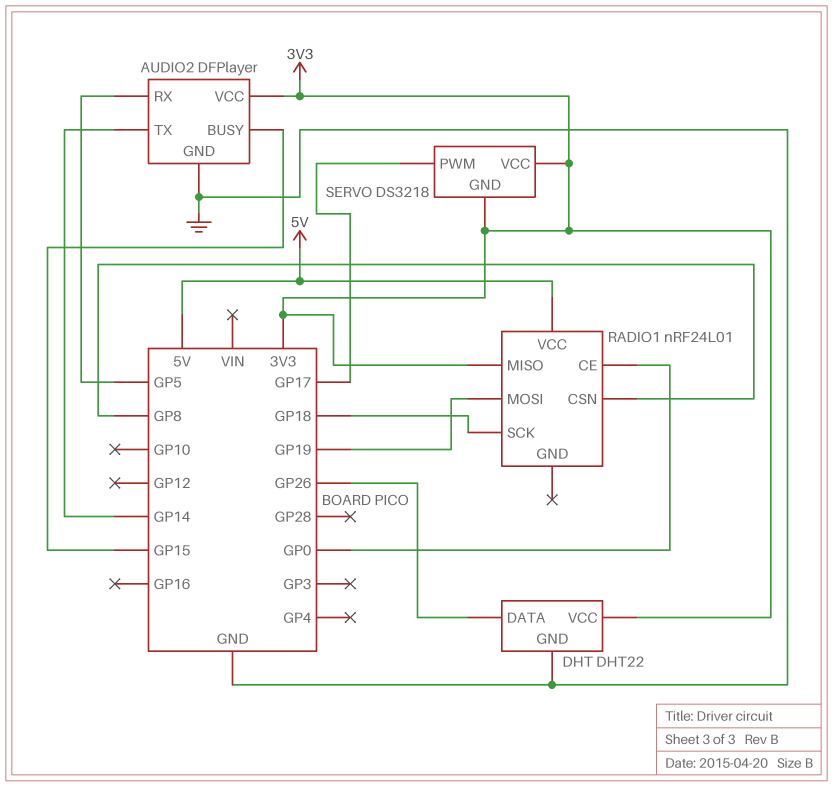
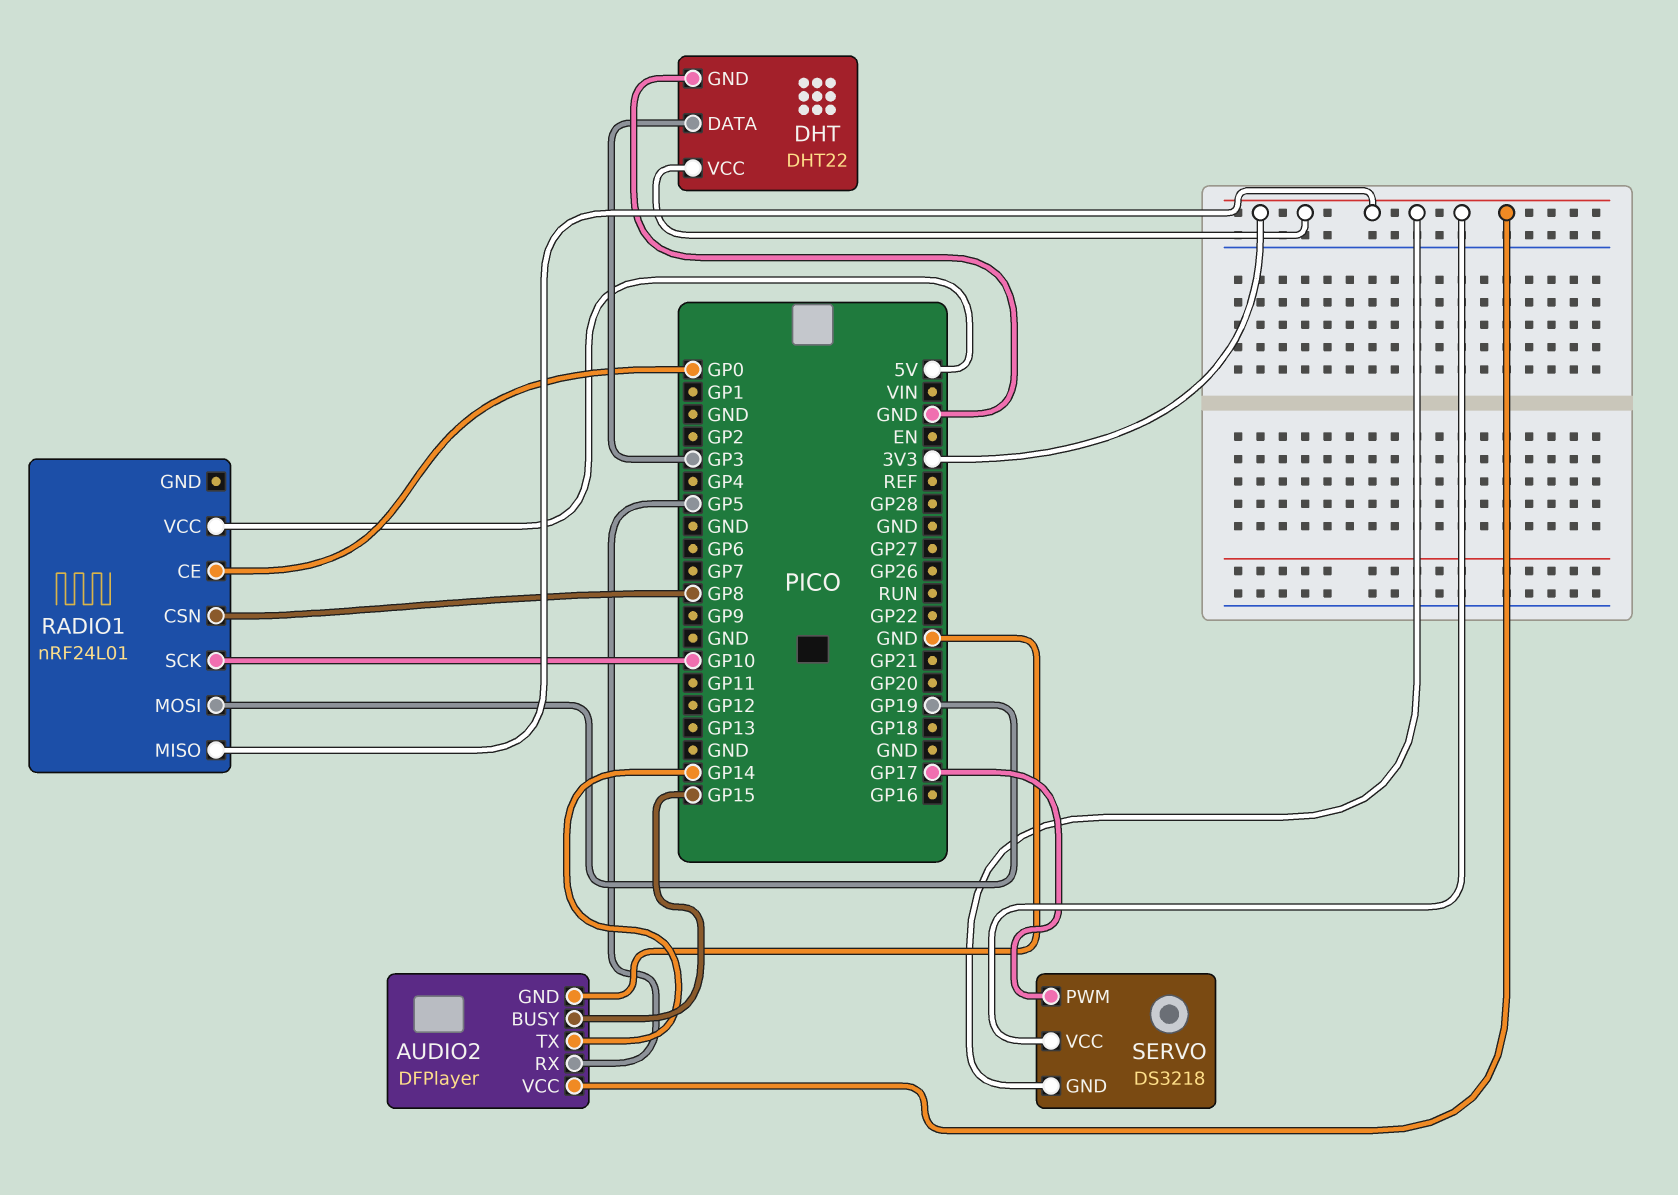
DHT pin DATA: GP26 -> GP3
RADIO1 pin SCK: GP18 -> GP10

